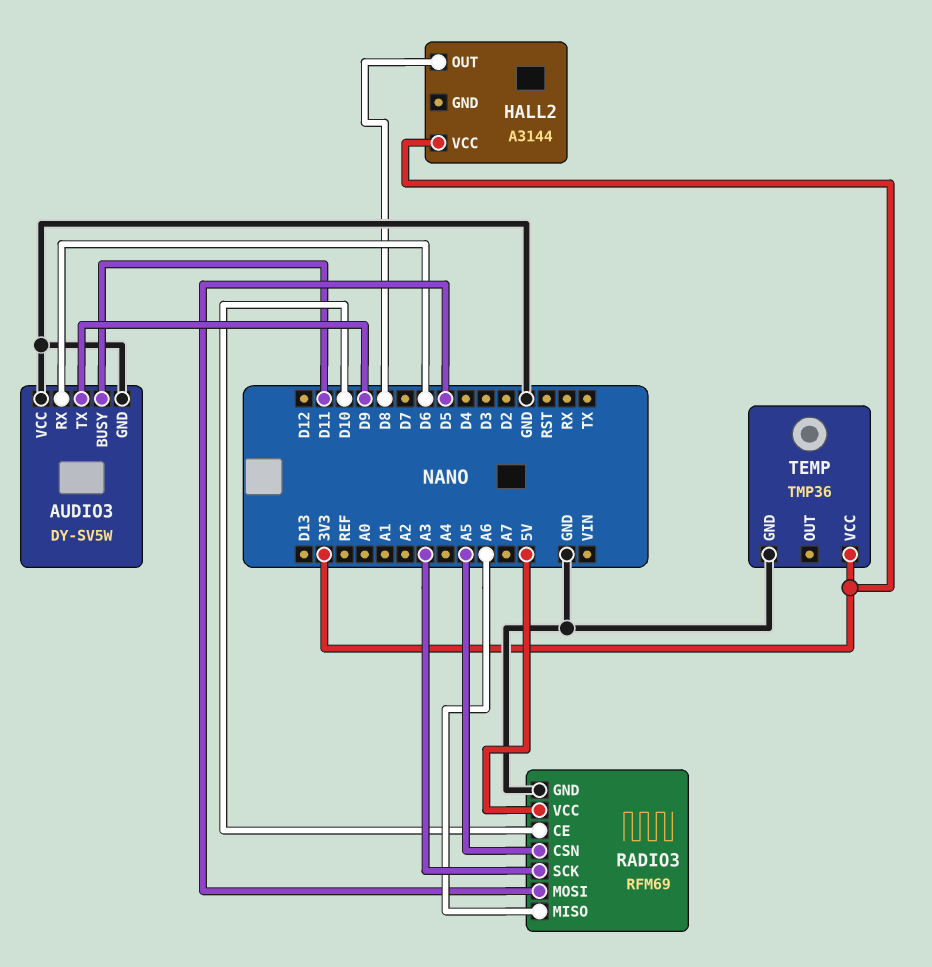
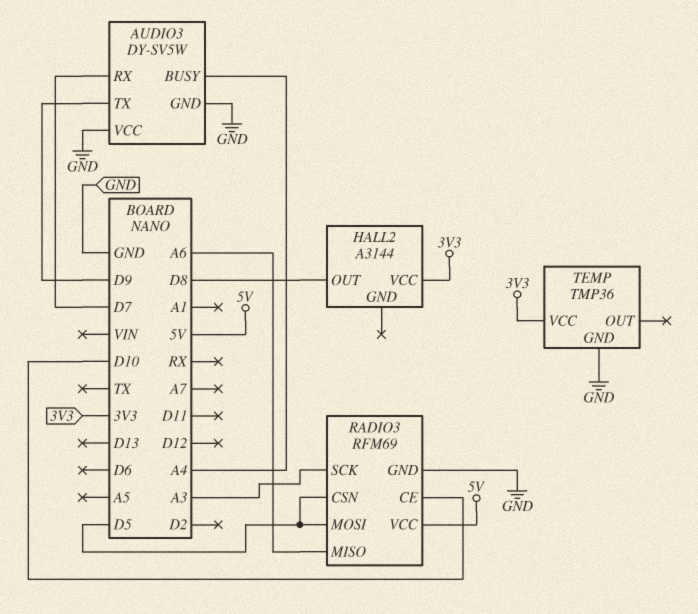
AUDIO3 pin BUSY: D11 -> A4
AUDIO3 pin RX: D6 -> D7
RADIO3 pin CSN: A5 -> D5

